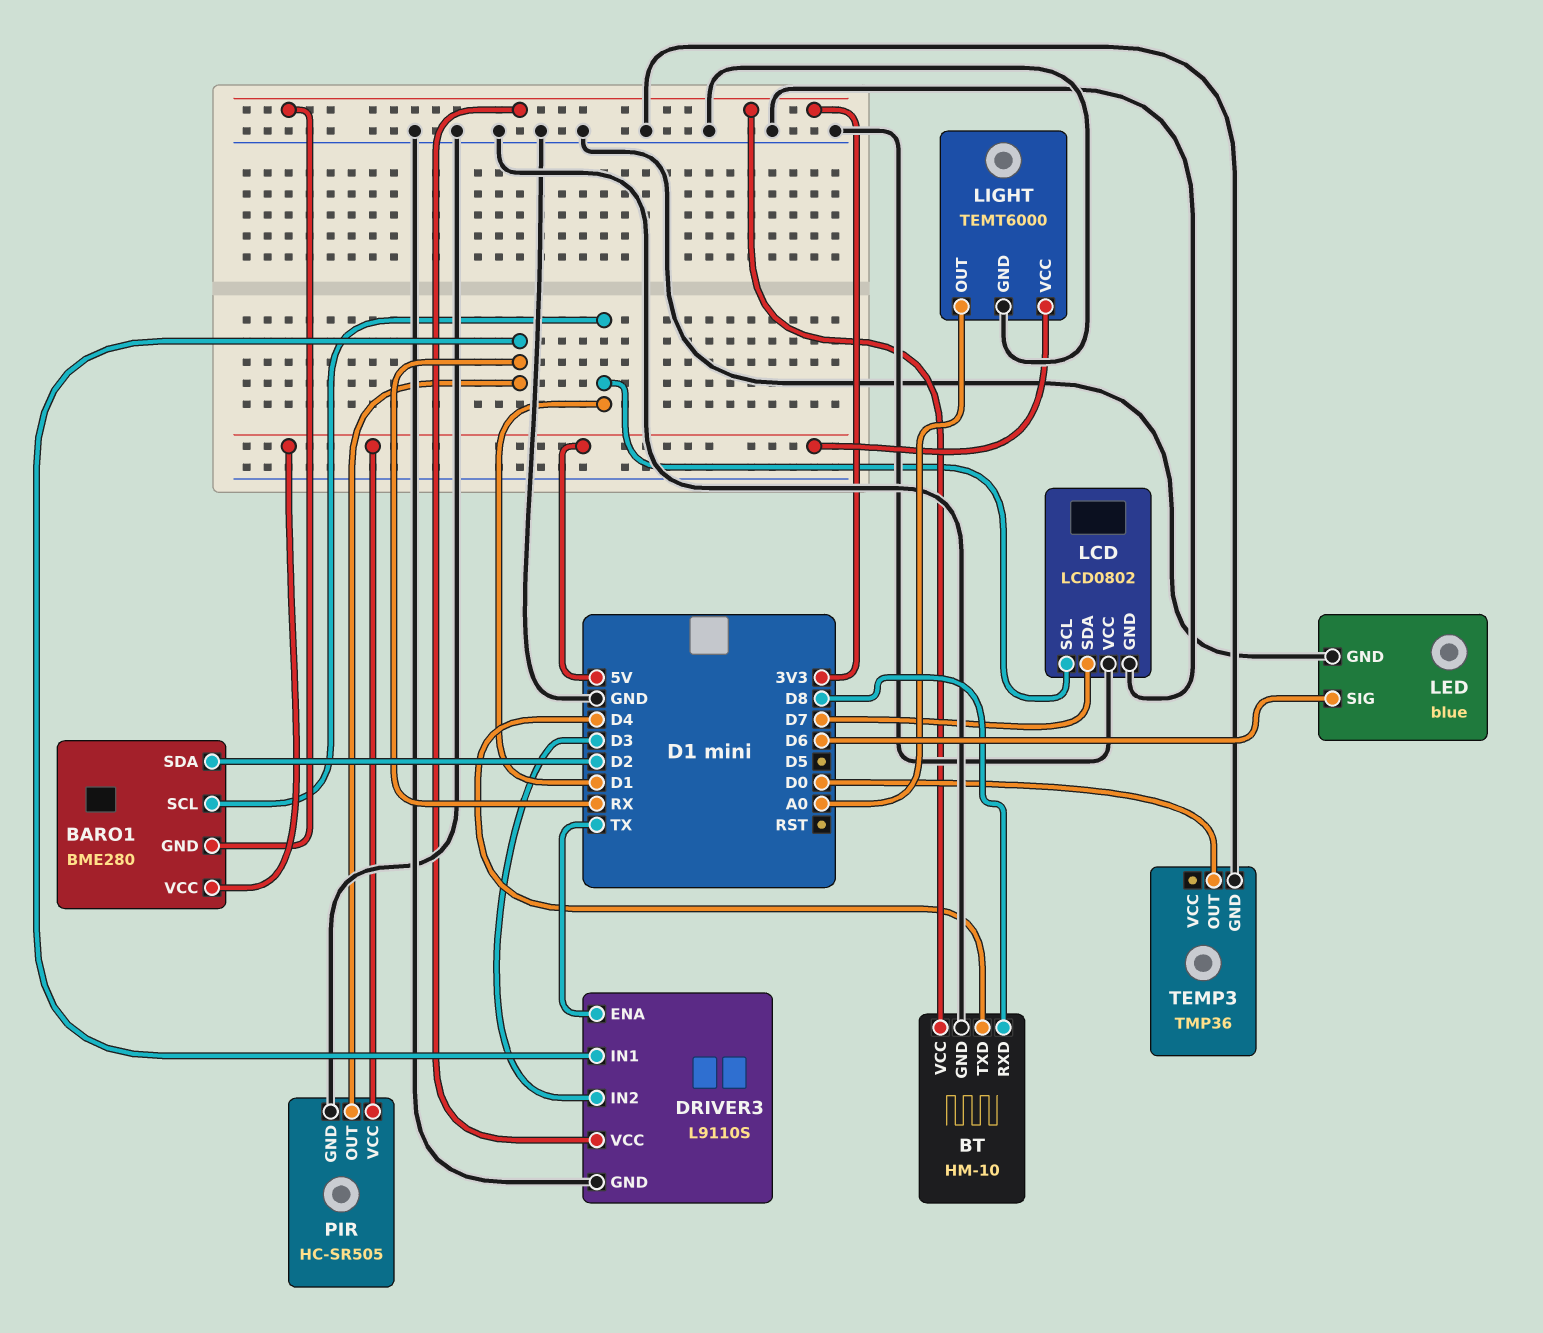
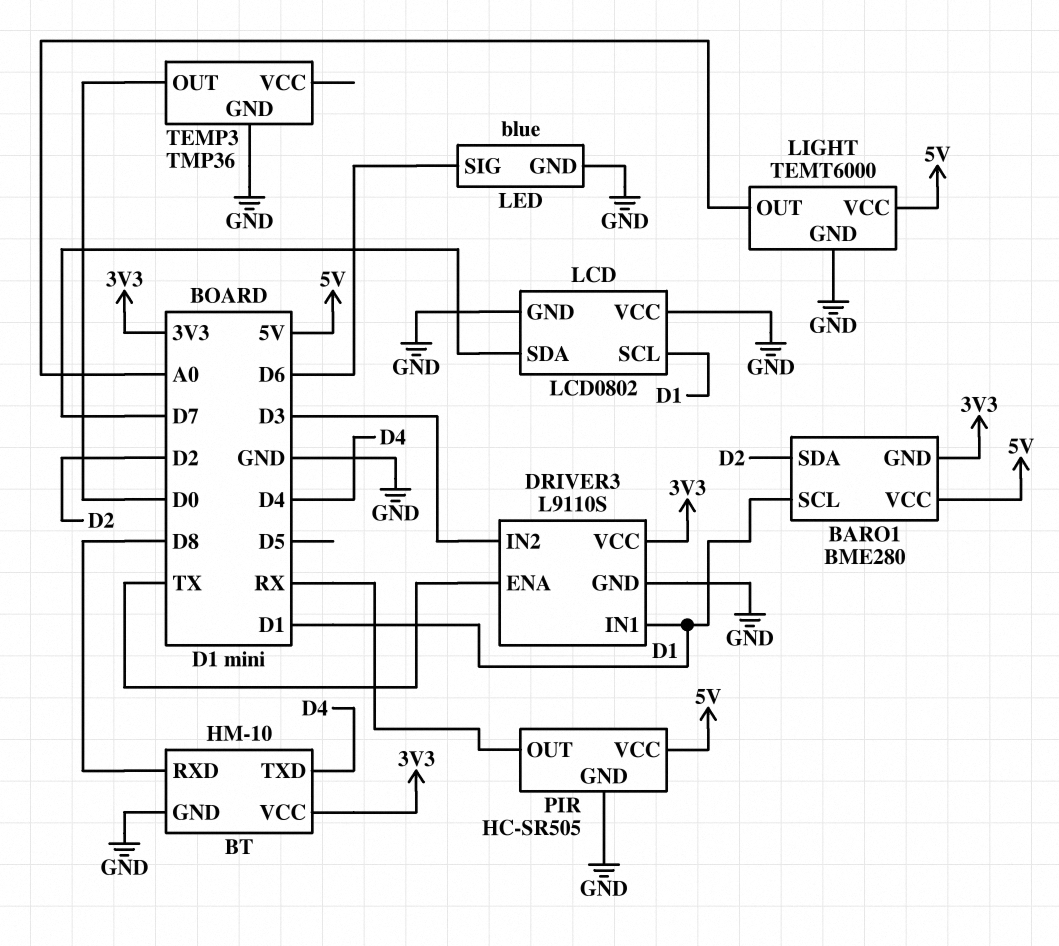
DRIVER3 pin IN1: RX -> D1

